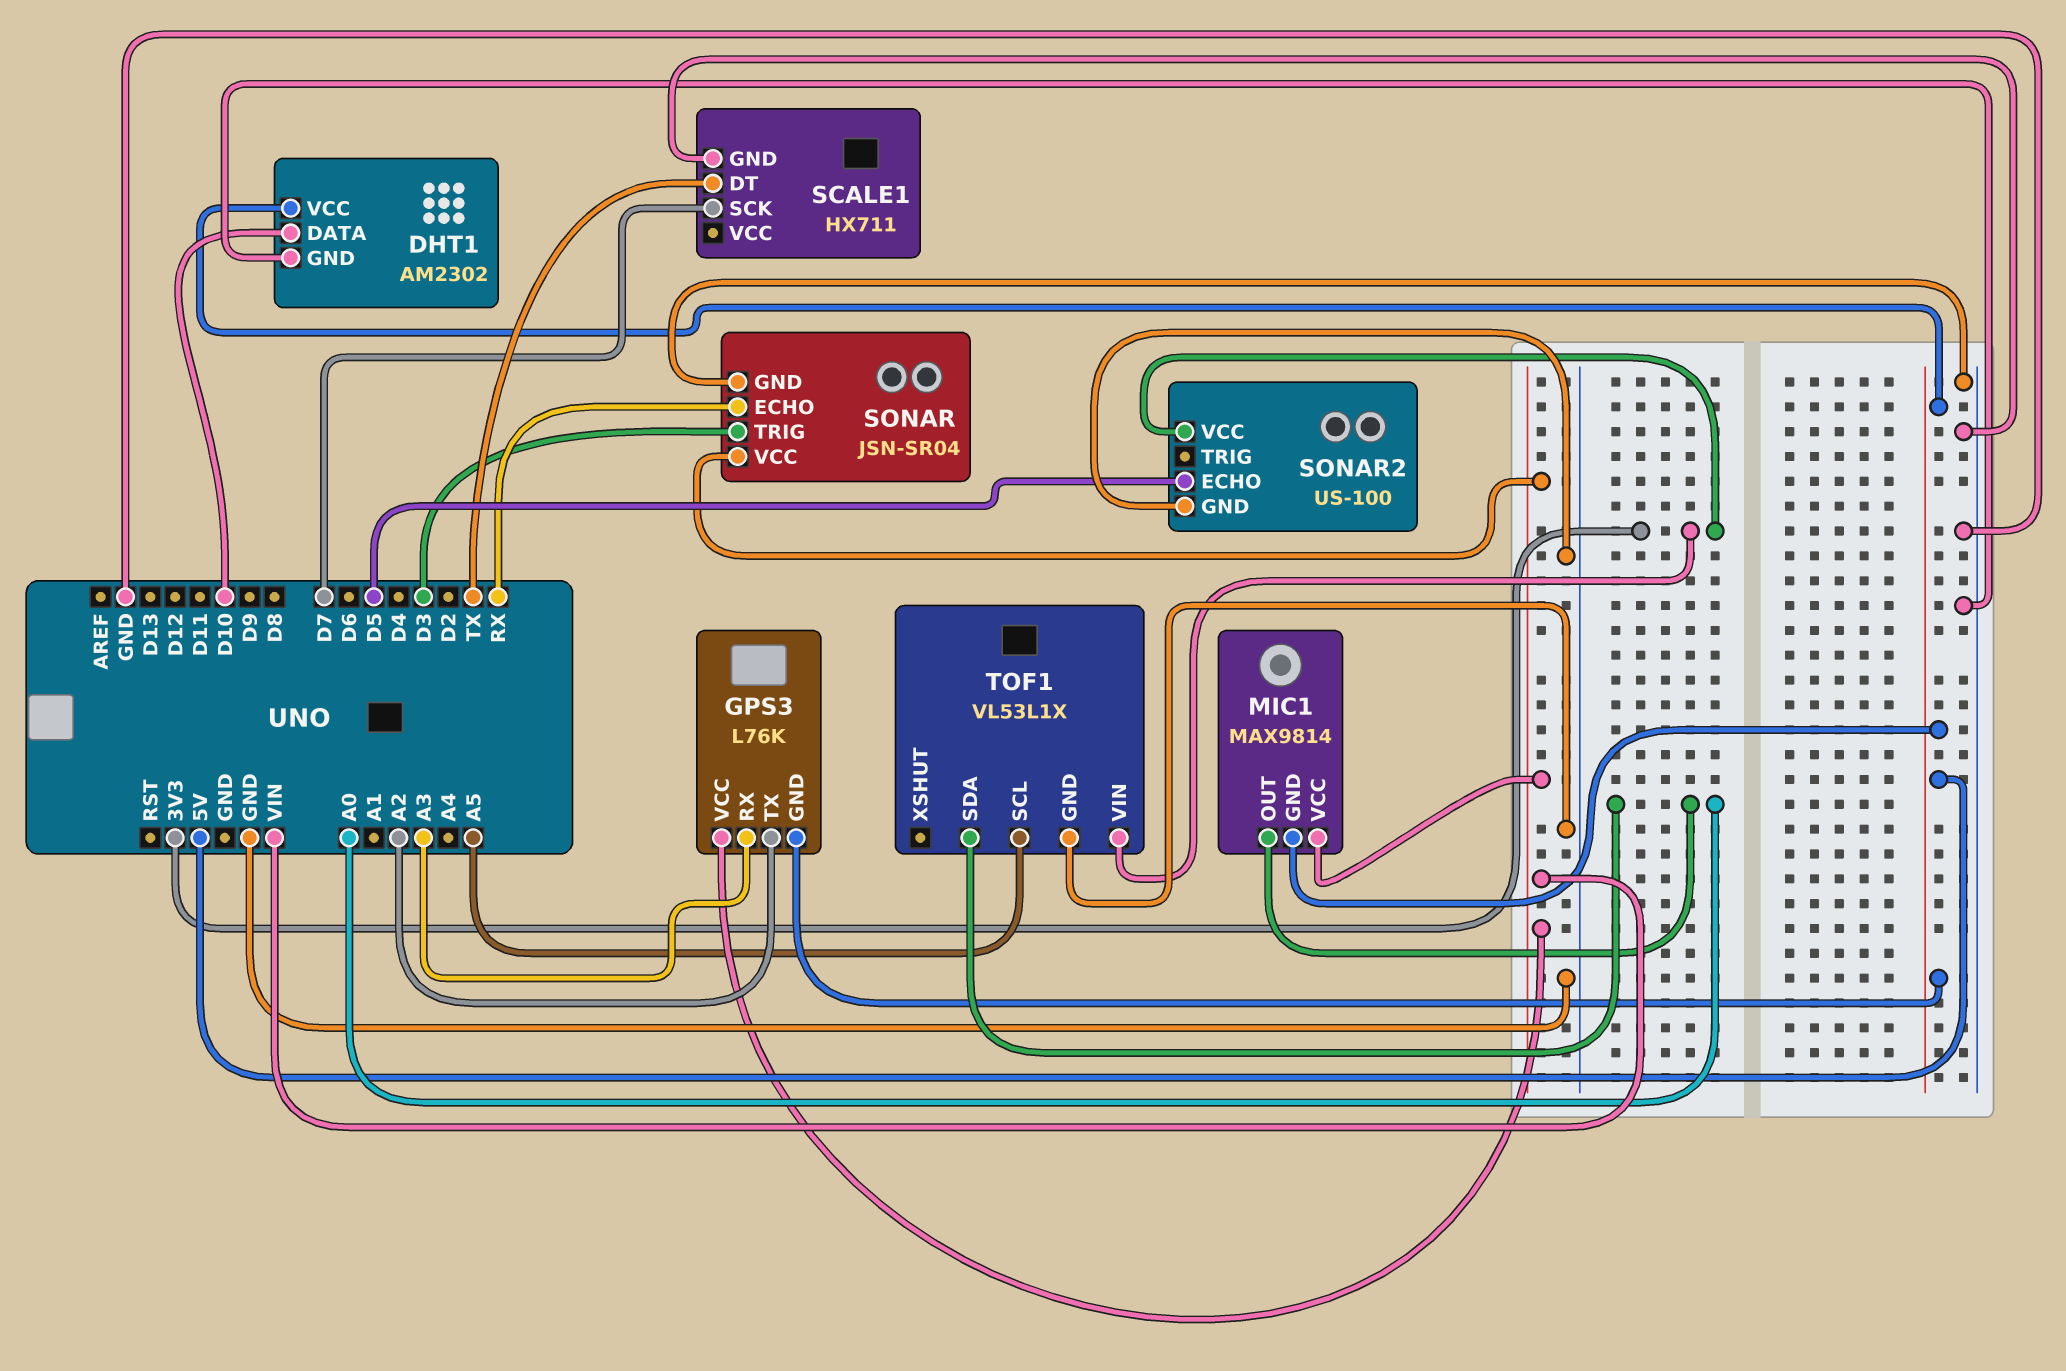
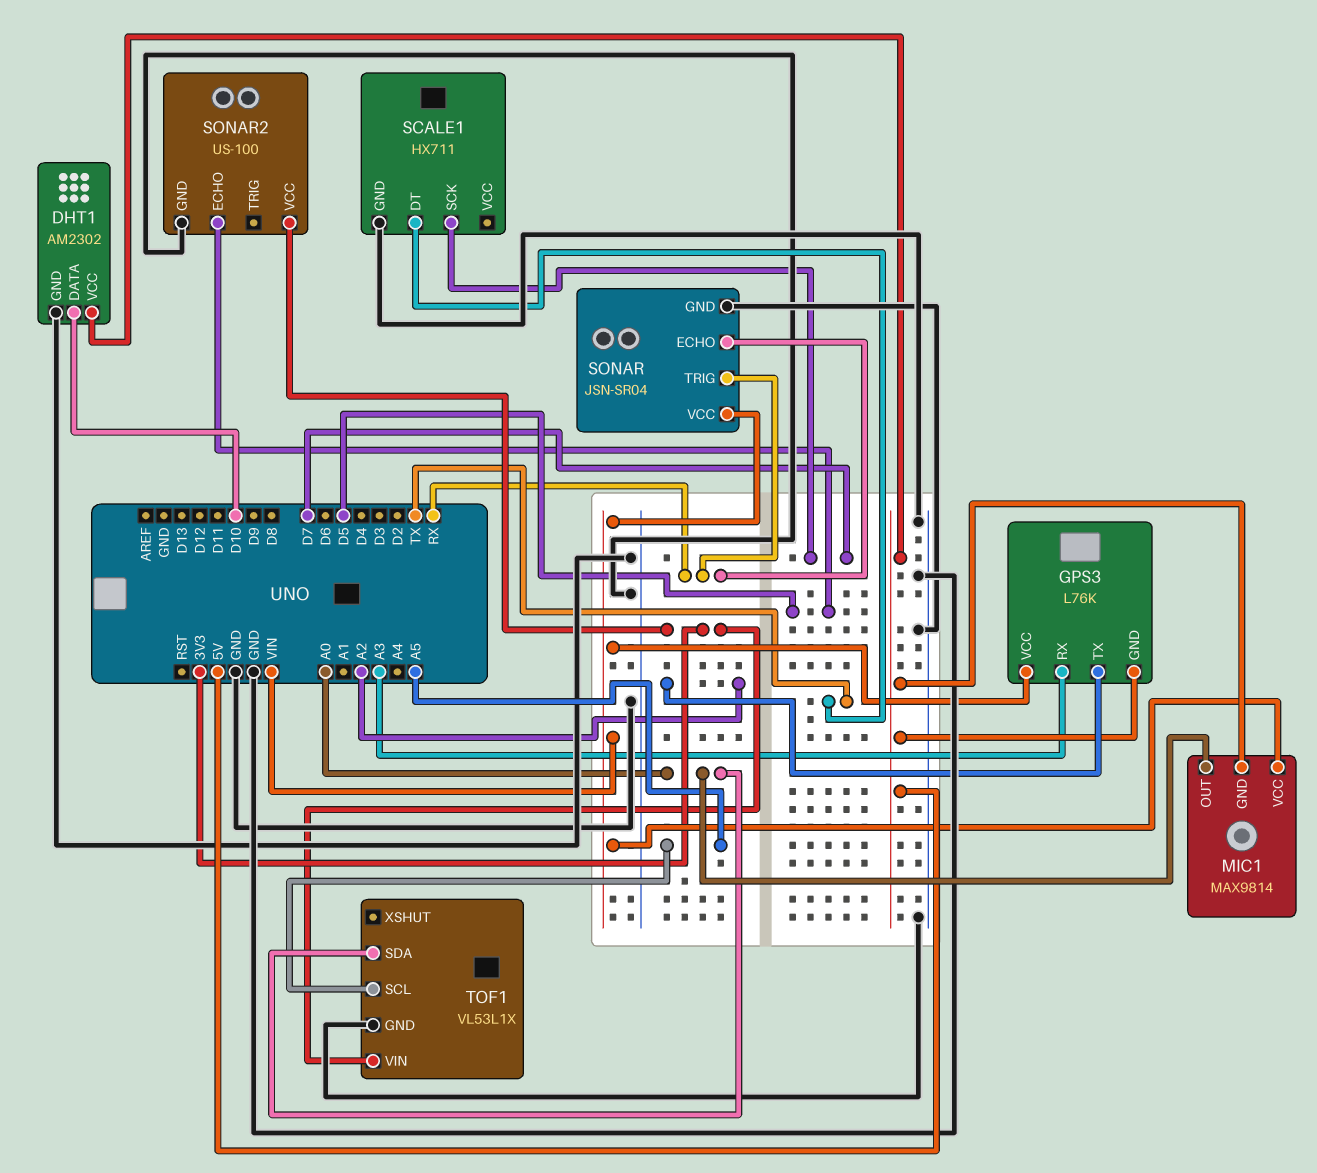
SONAR pin TRIG: D3 -> RX

